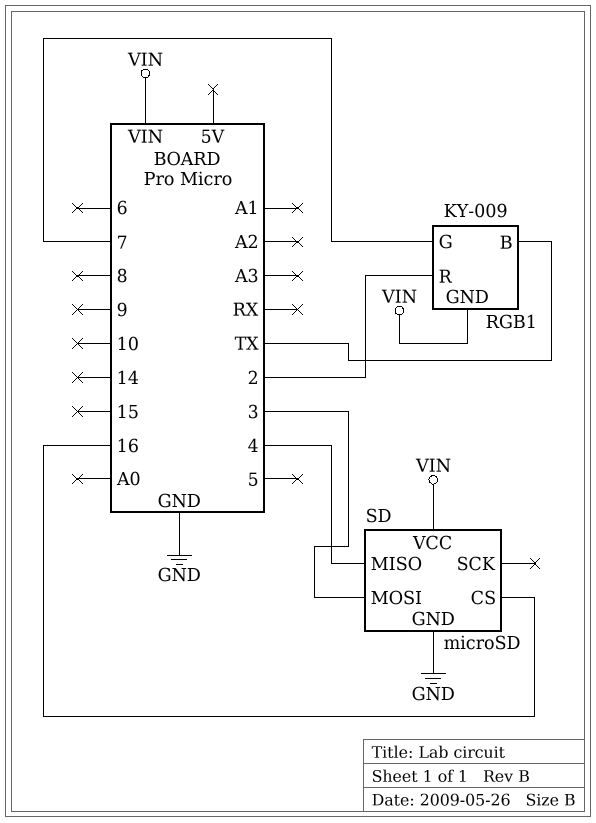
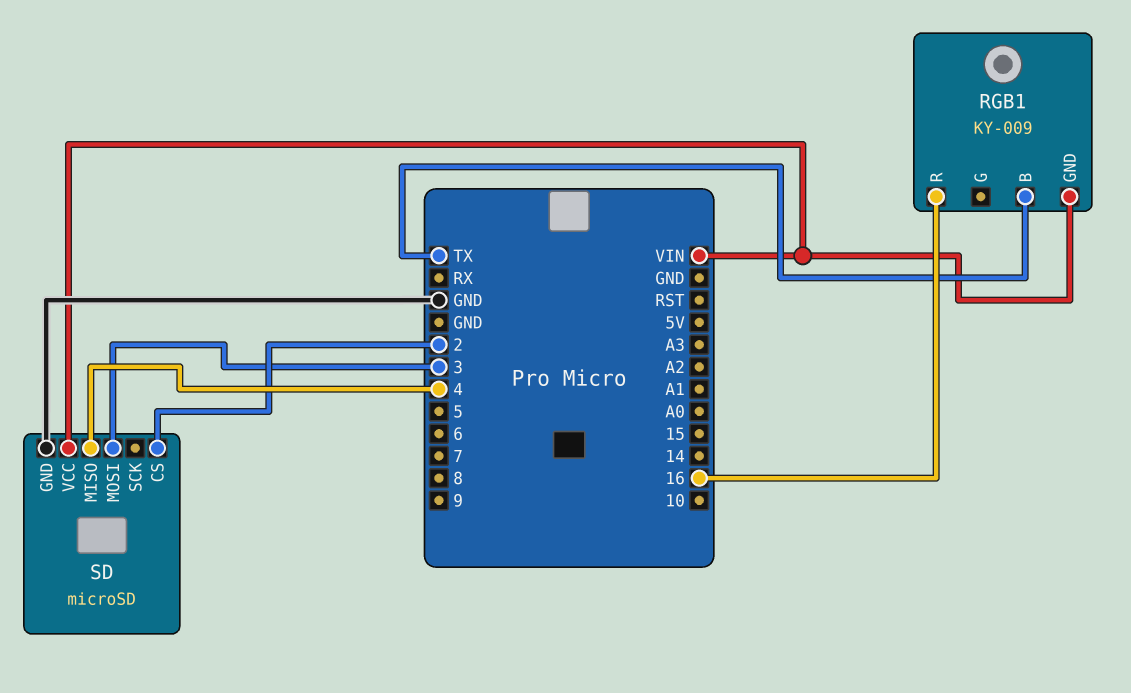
RGB1 pin G: 7 -> none
RGB1 pin R: 2 -> 16
SD pin CS: 16 -> 2

